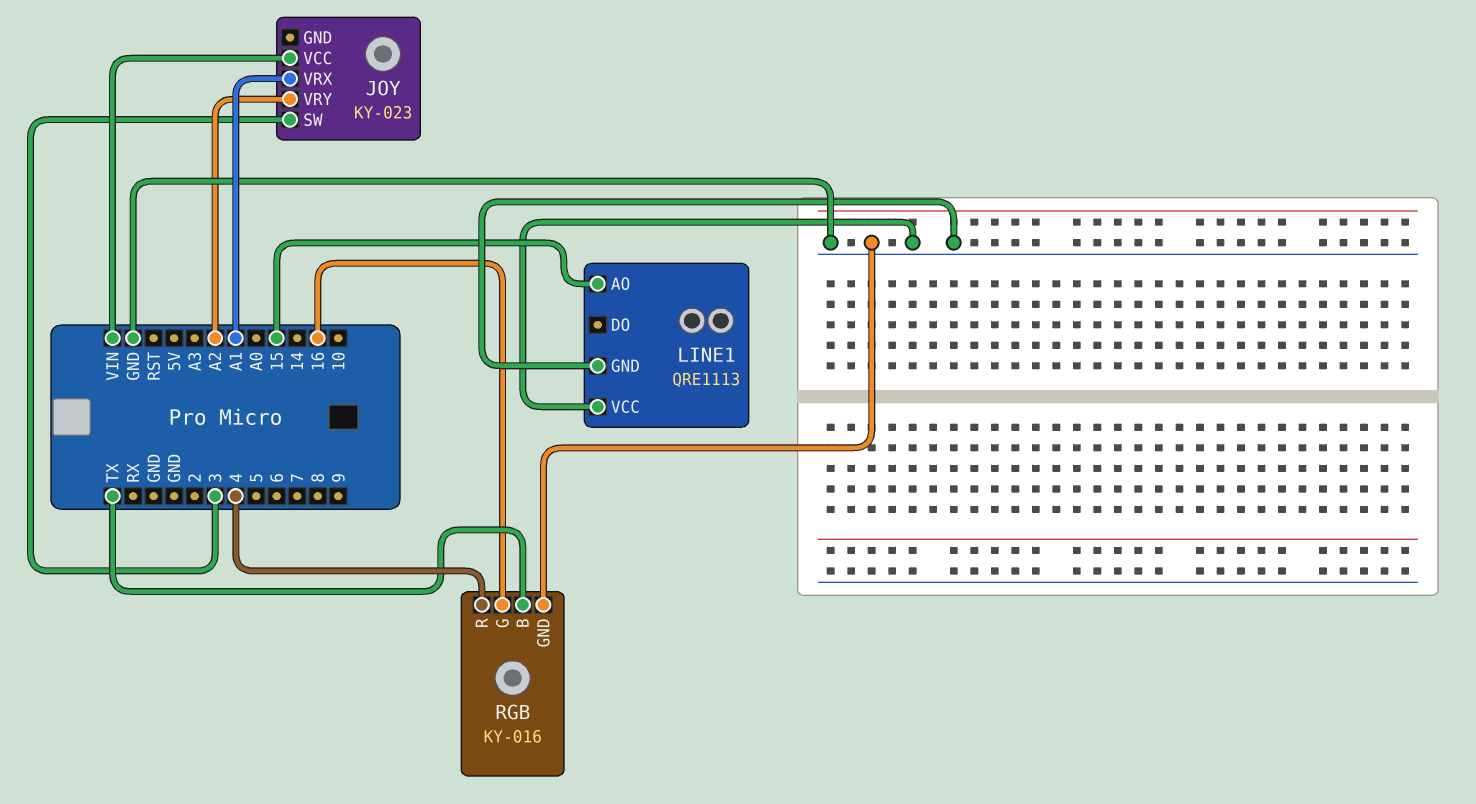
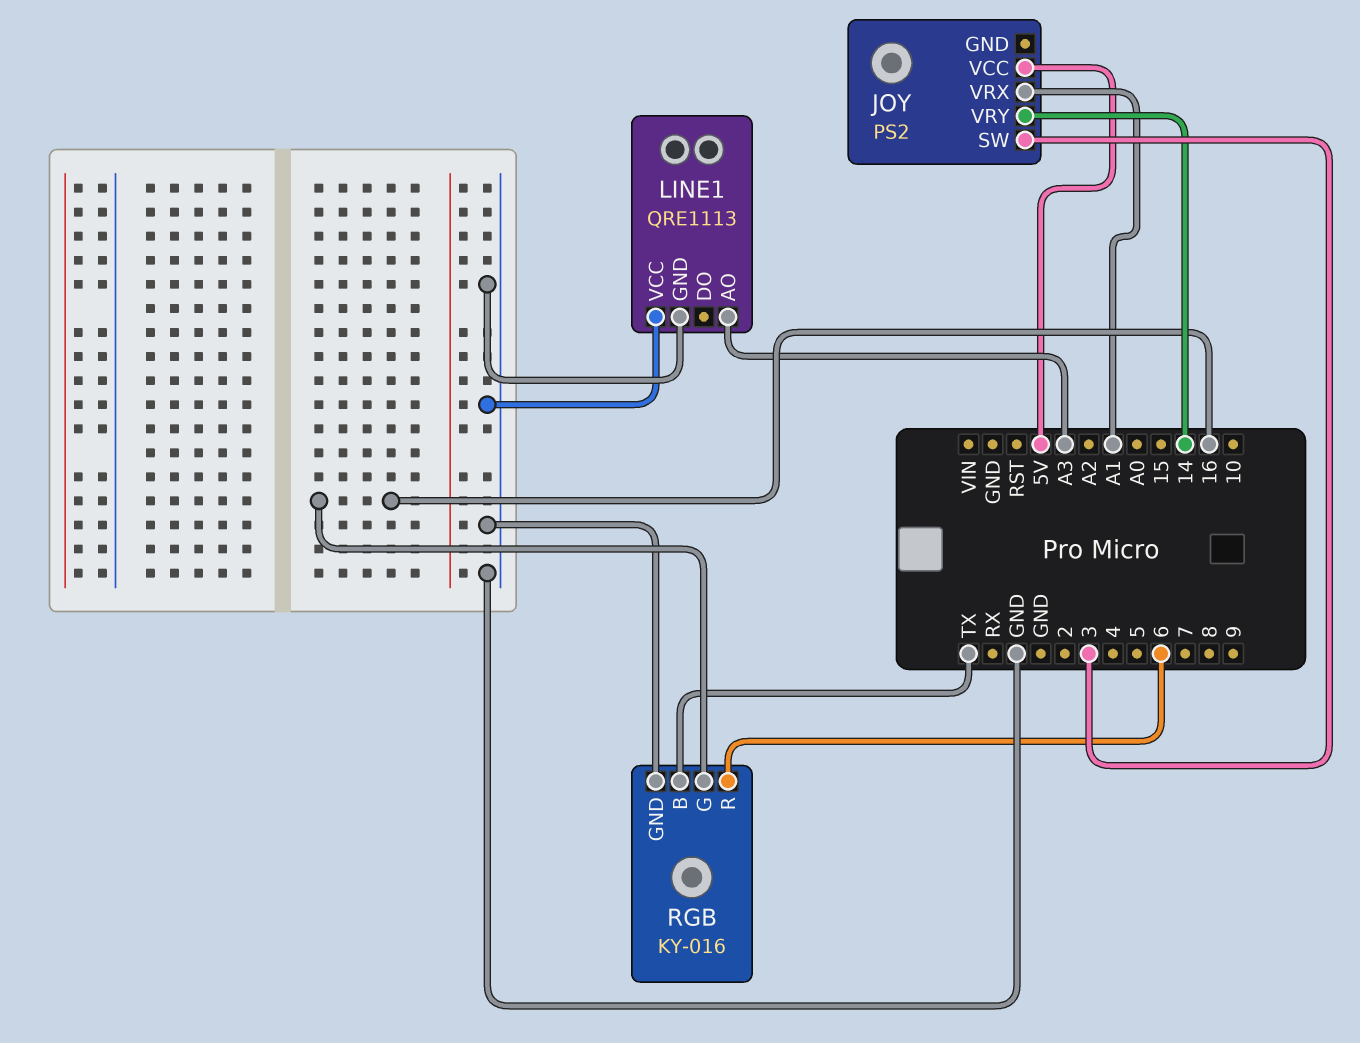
JOY: KY-023 -> PS2
JOY pin VCC: VIN -> 5V
JOY pin VRY: A2 -> 14
LINE1 pin AO: 15 -> A3
RGB pin R: 4 -> 6

